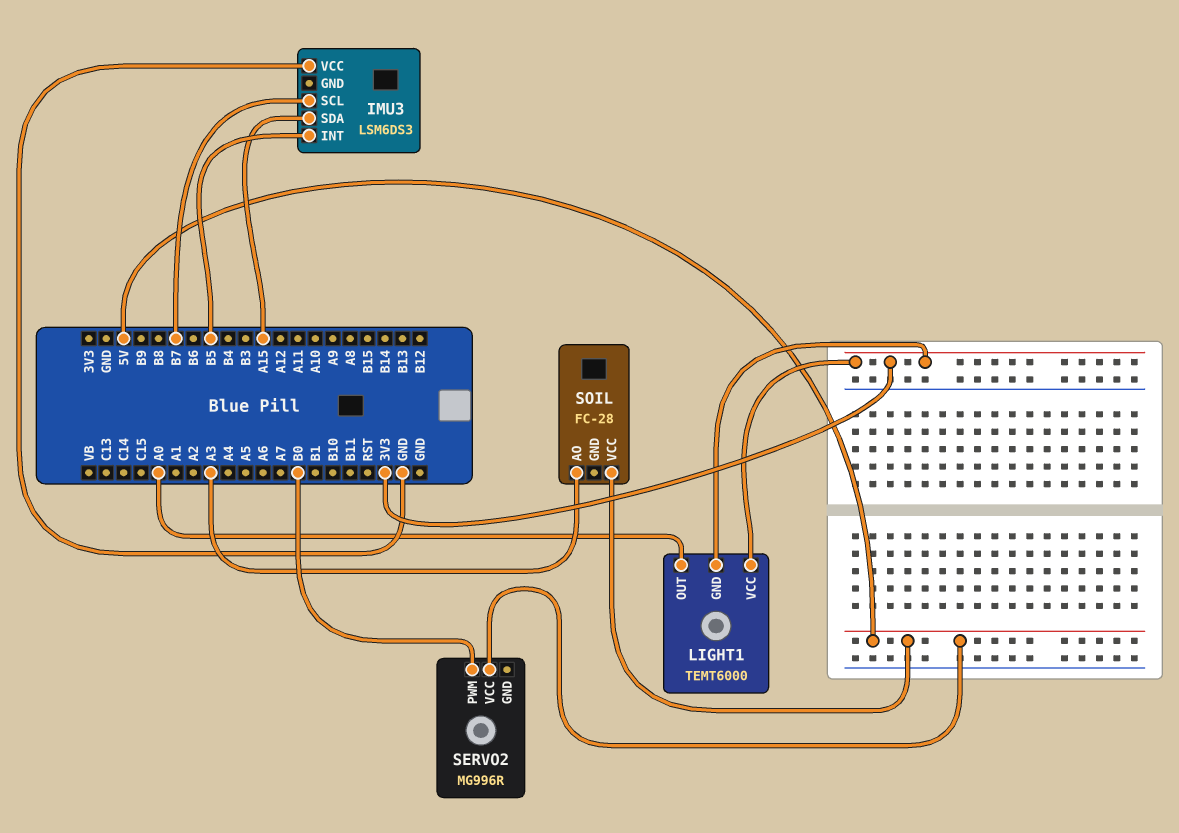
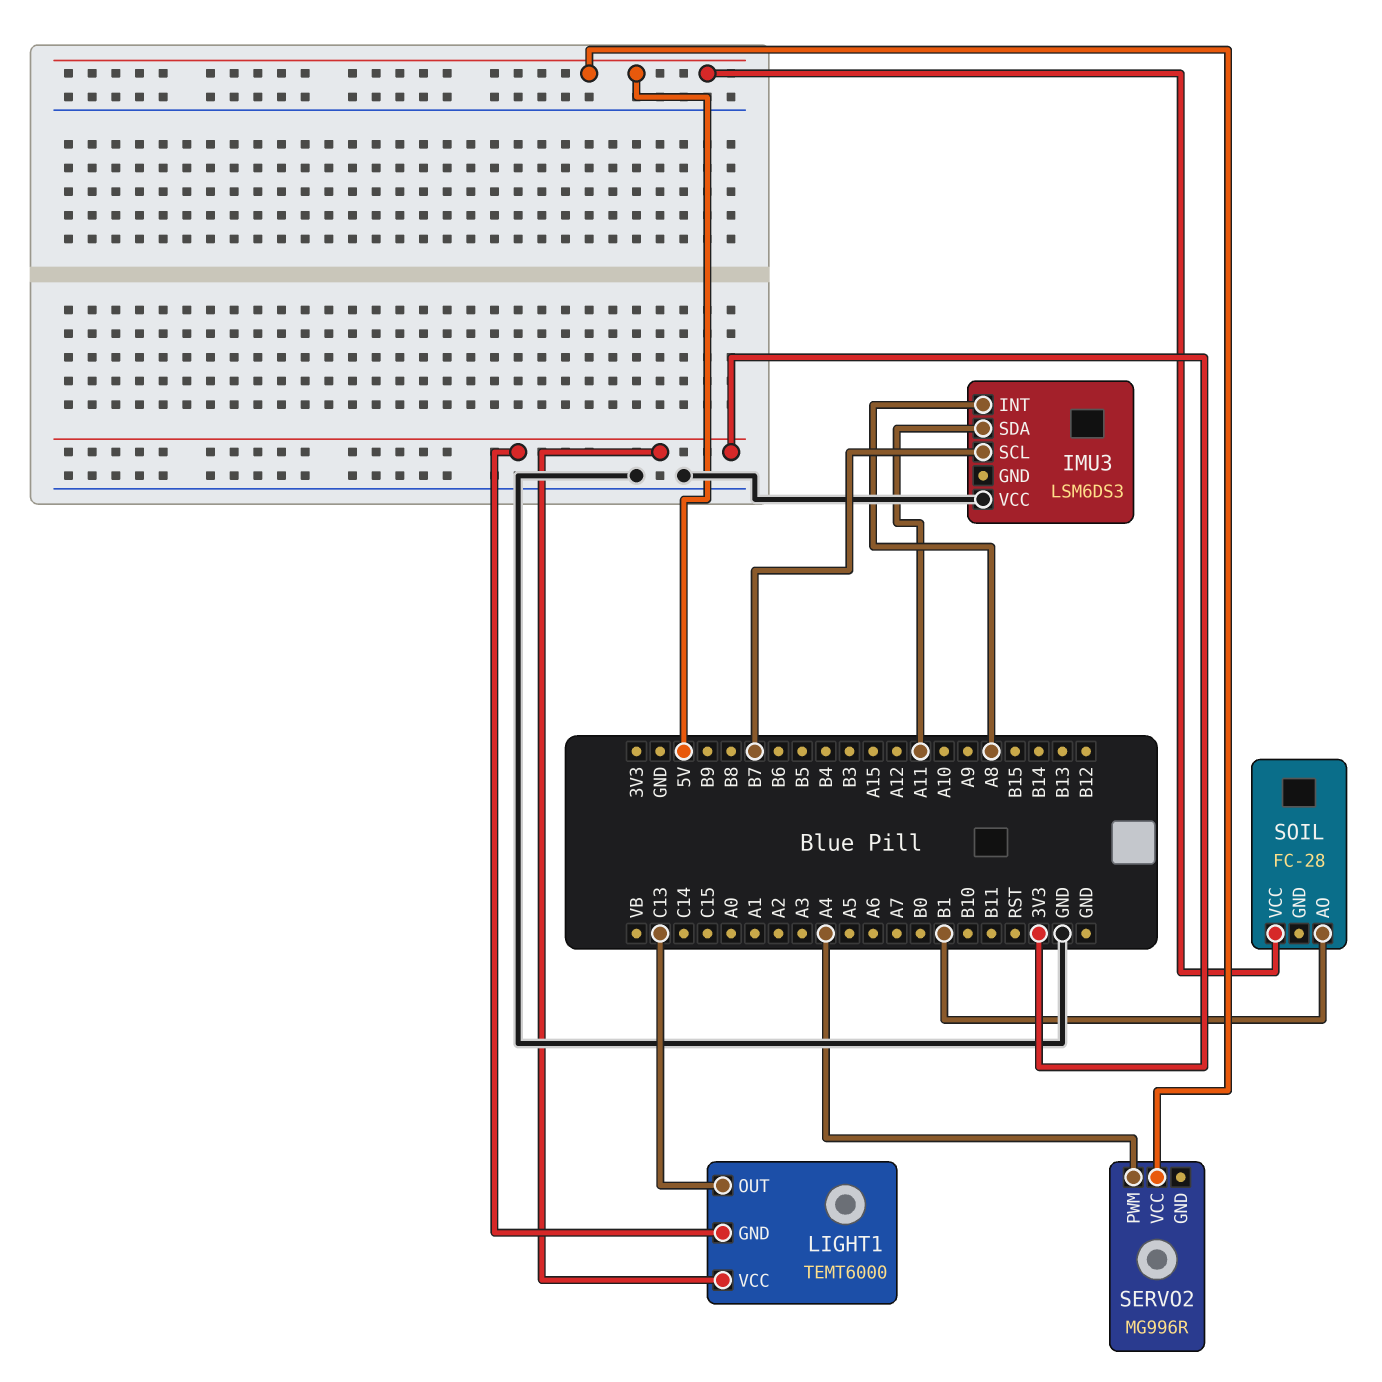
IMU3 pin INT: B5 -> A8
IMU3 pin SDA: A15 -> A11
LIGHT1 pin OUT: A0 -> C13
SERVO2 pin PWM: B0 -> A4
SOIL pin AO: A3 -> B1

